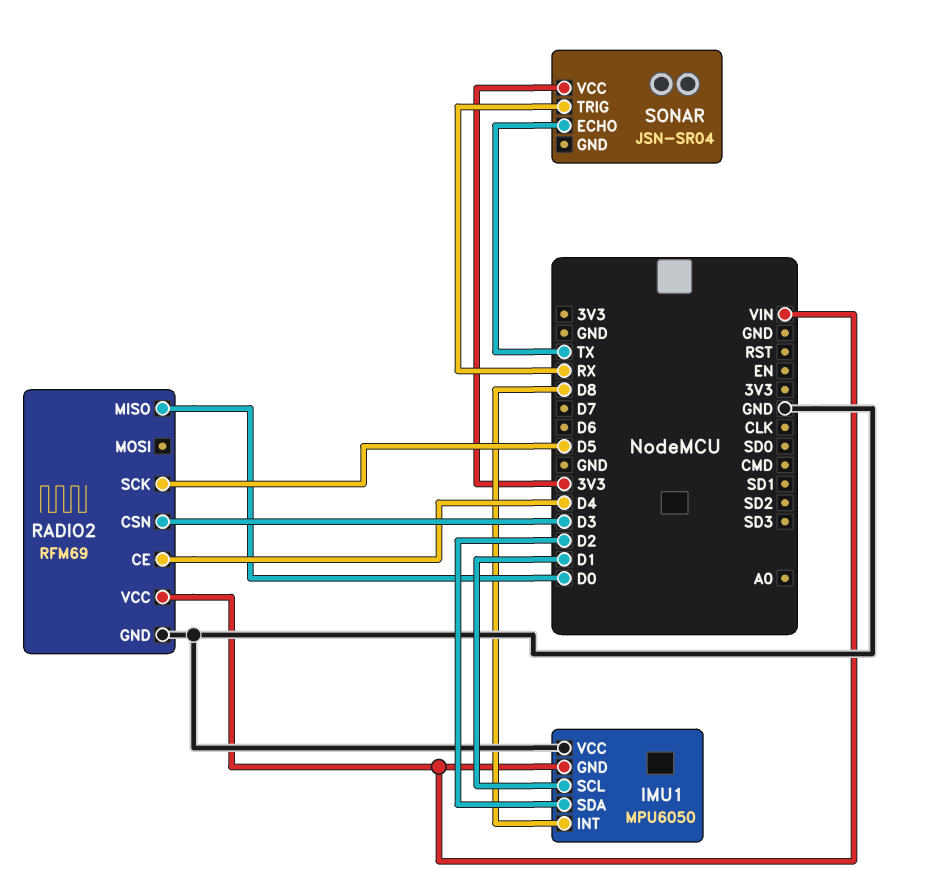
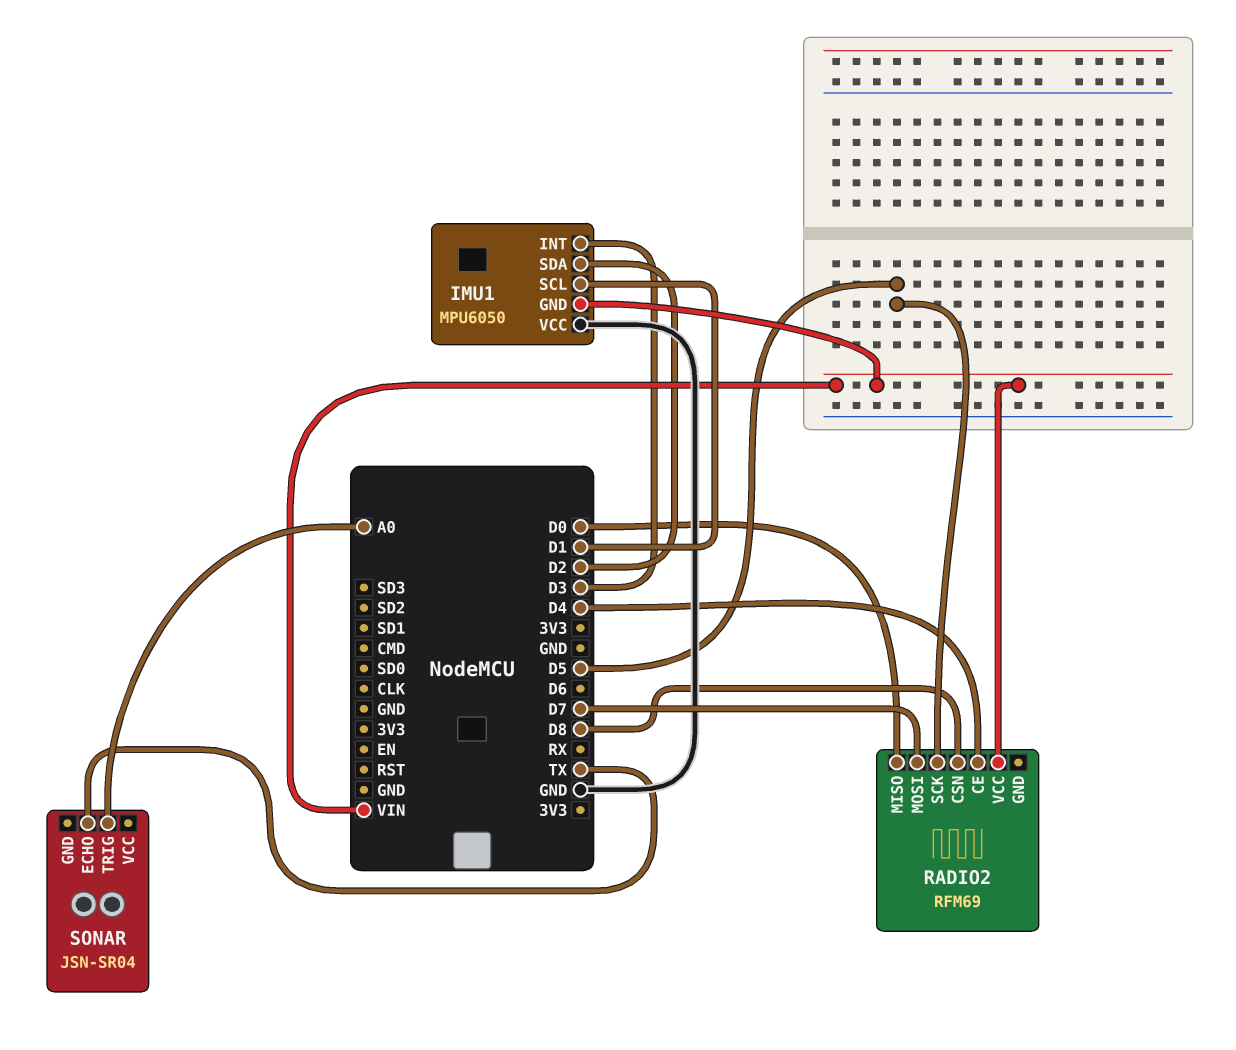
IMU1 pin INT: D8 -> D3
RADIO2 pin CSN: D3 -> D8
RADIO2 pin GND: GND -> none
RADIO2 pin MOSI: none -> D7
SONAR pin TRIG: RX -> A0
SONAR pin VCC: 3V3 -> none

